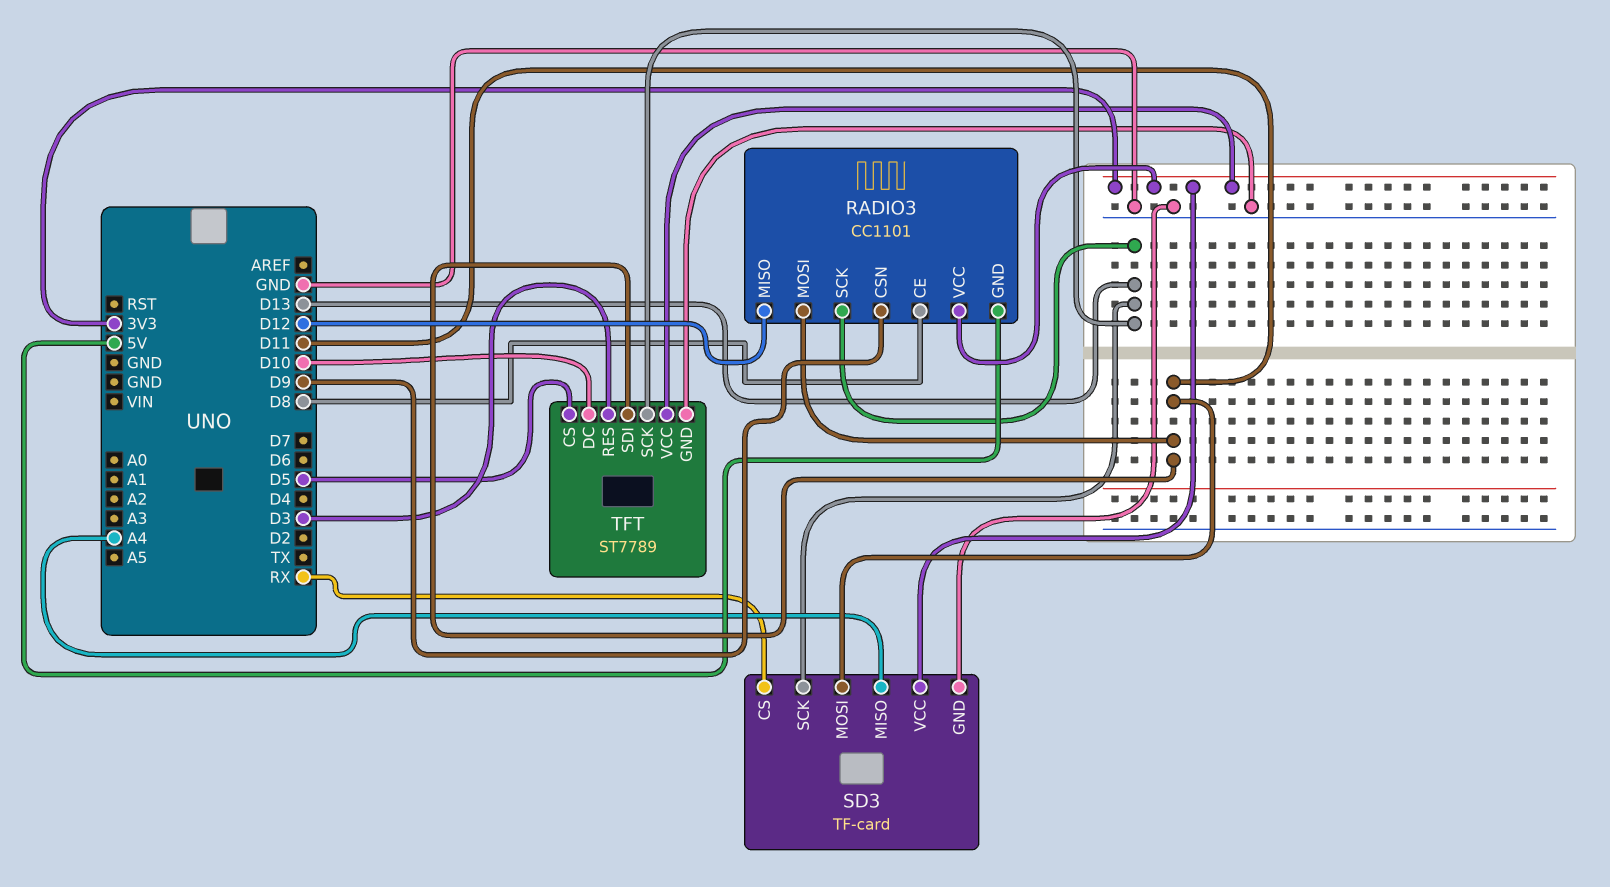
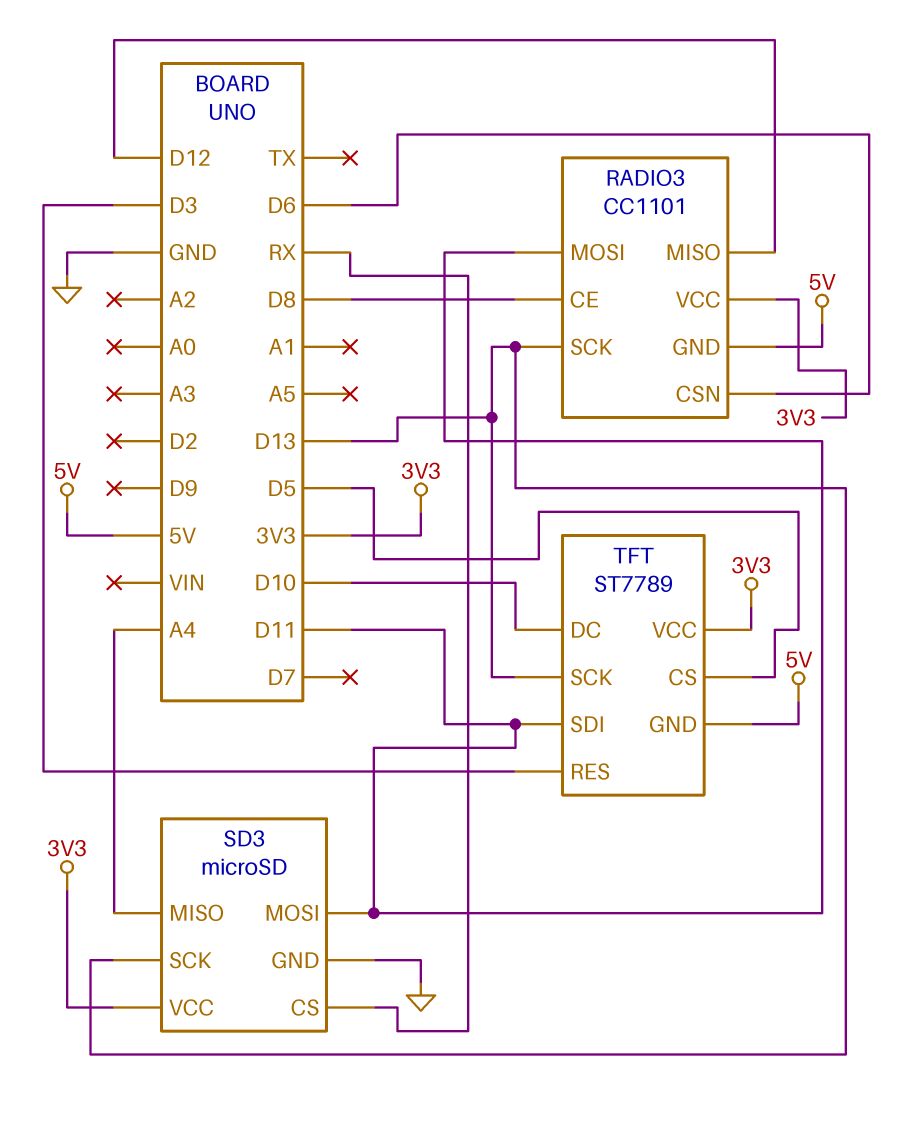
RADIO3 pin CSN: D9 -> D6
SD3: TF-card -> microSD
TFT pin GND: GND -> 5V

